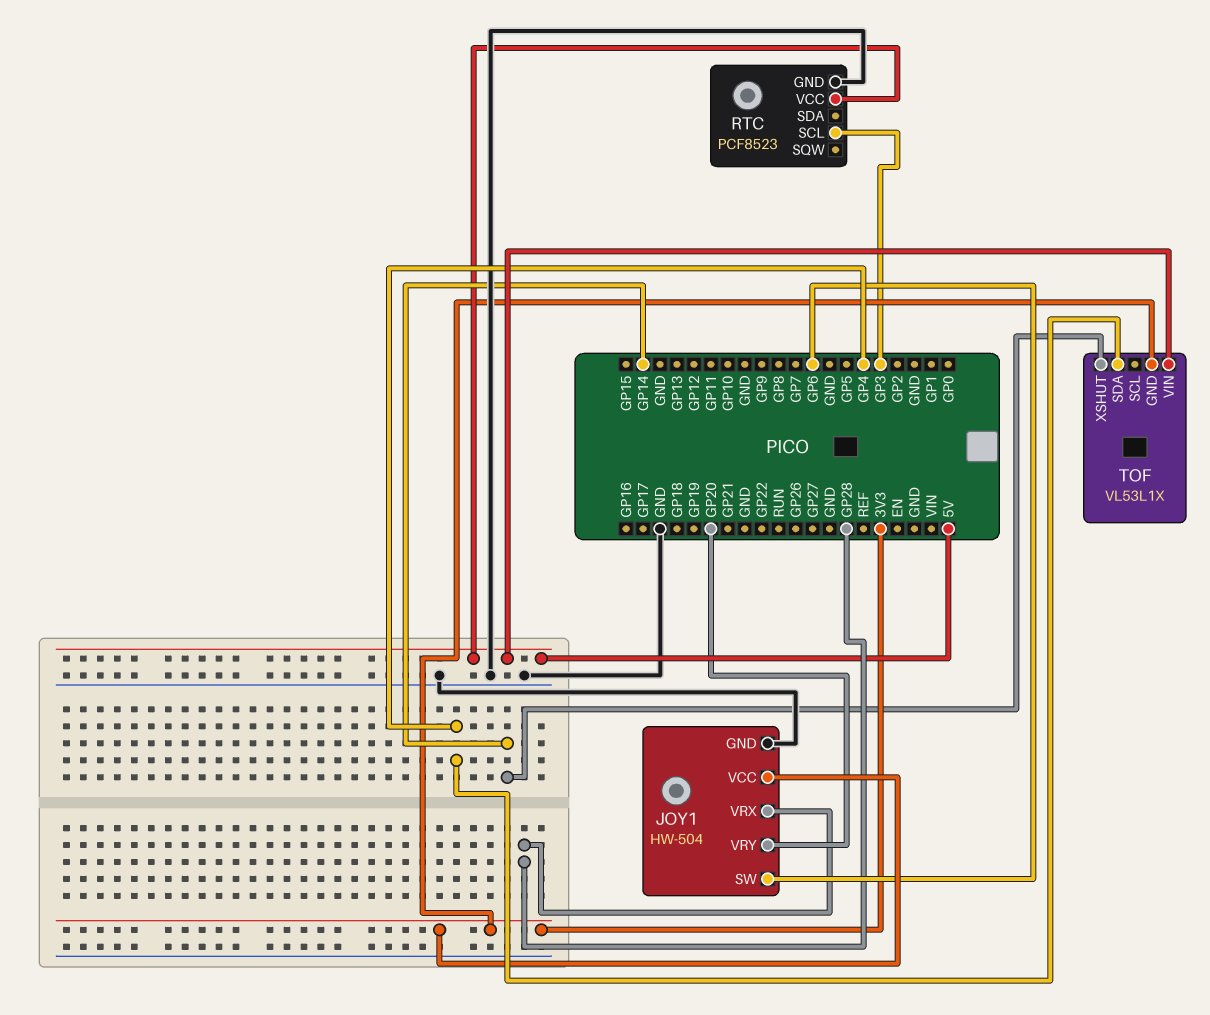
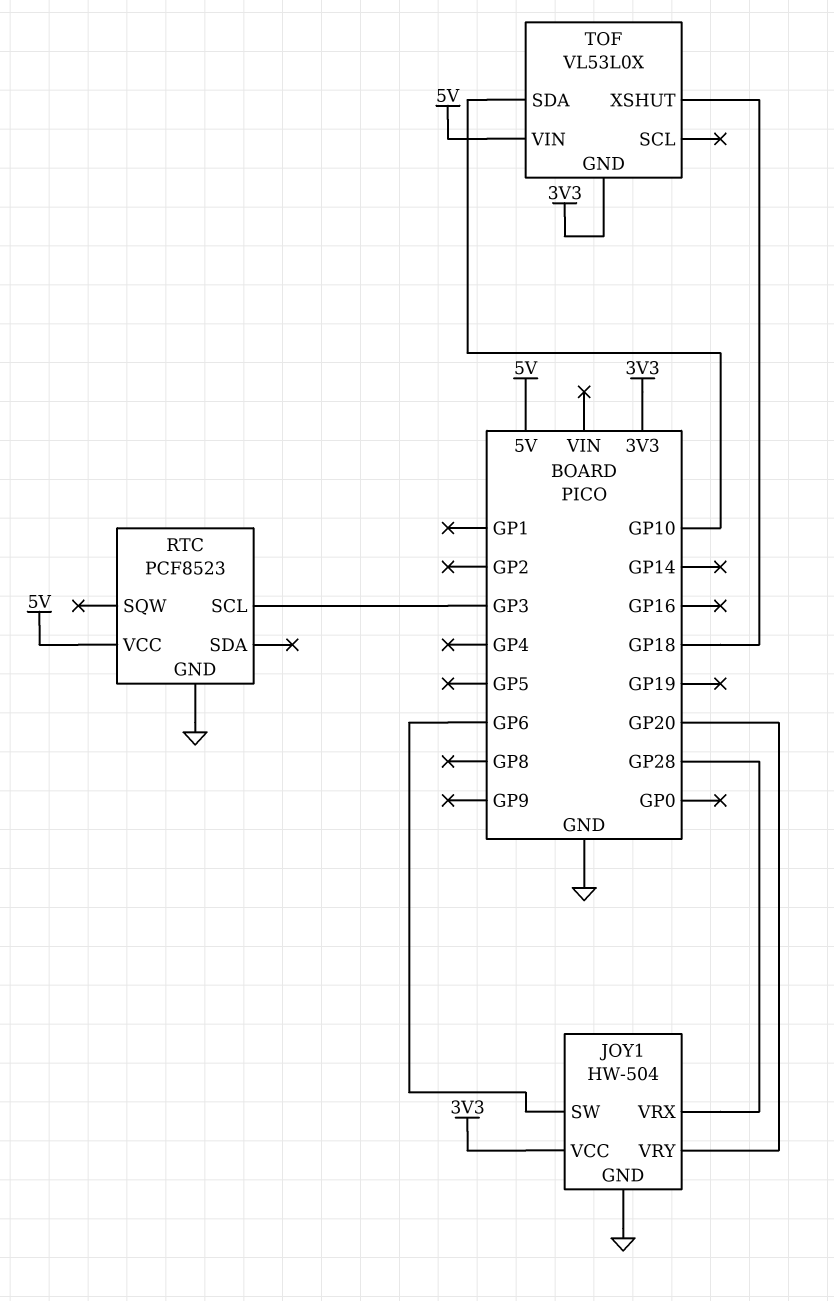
TOF: VL53L1X -> VL53L0X
TOF pin SDA: GP4 -> GP10
TOF pin XSHUT: GP14 -> GP18

